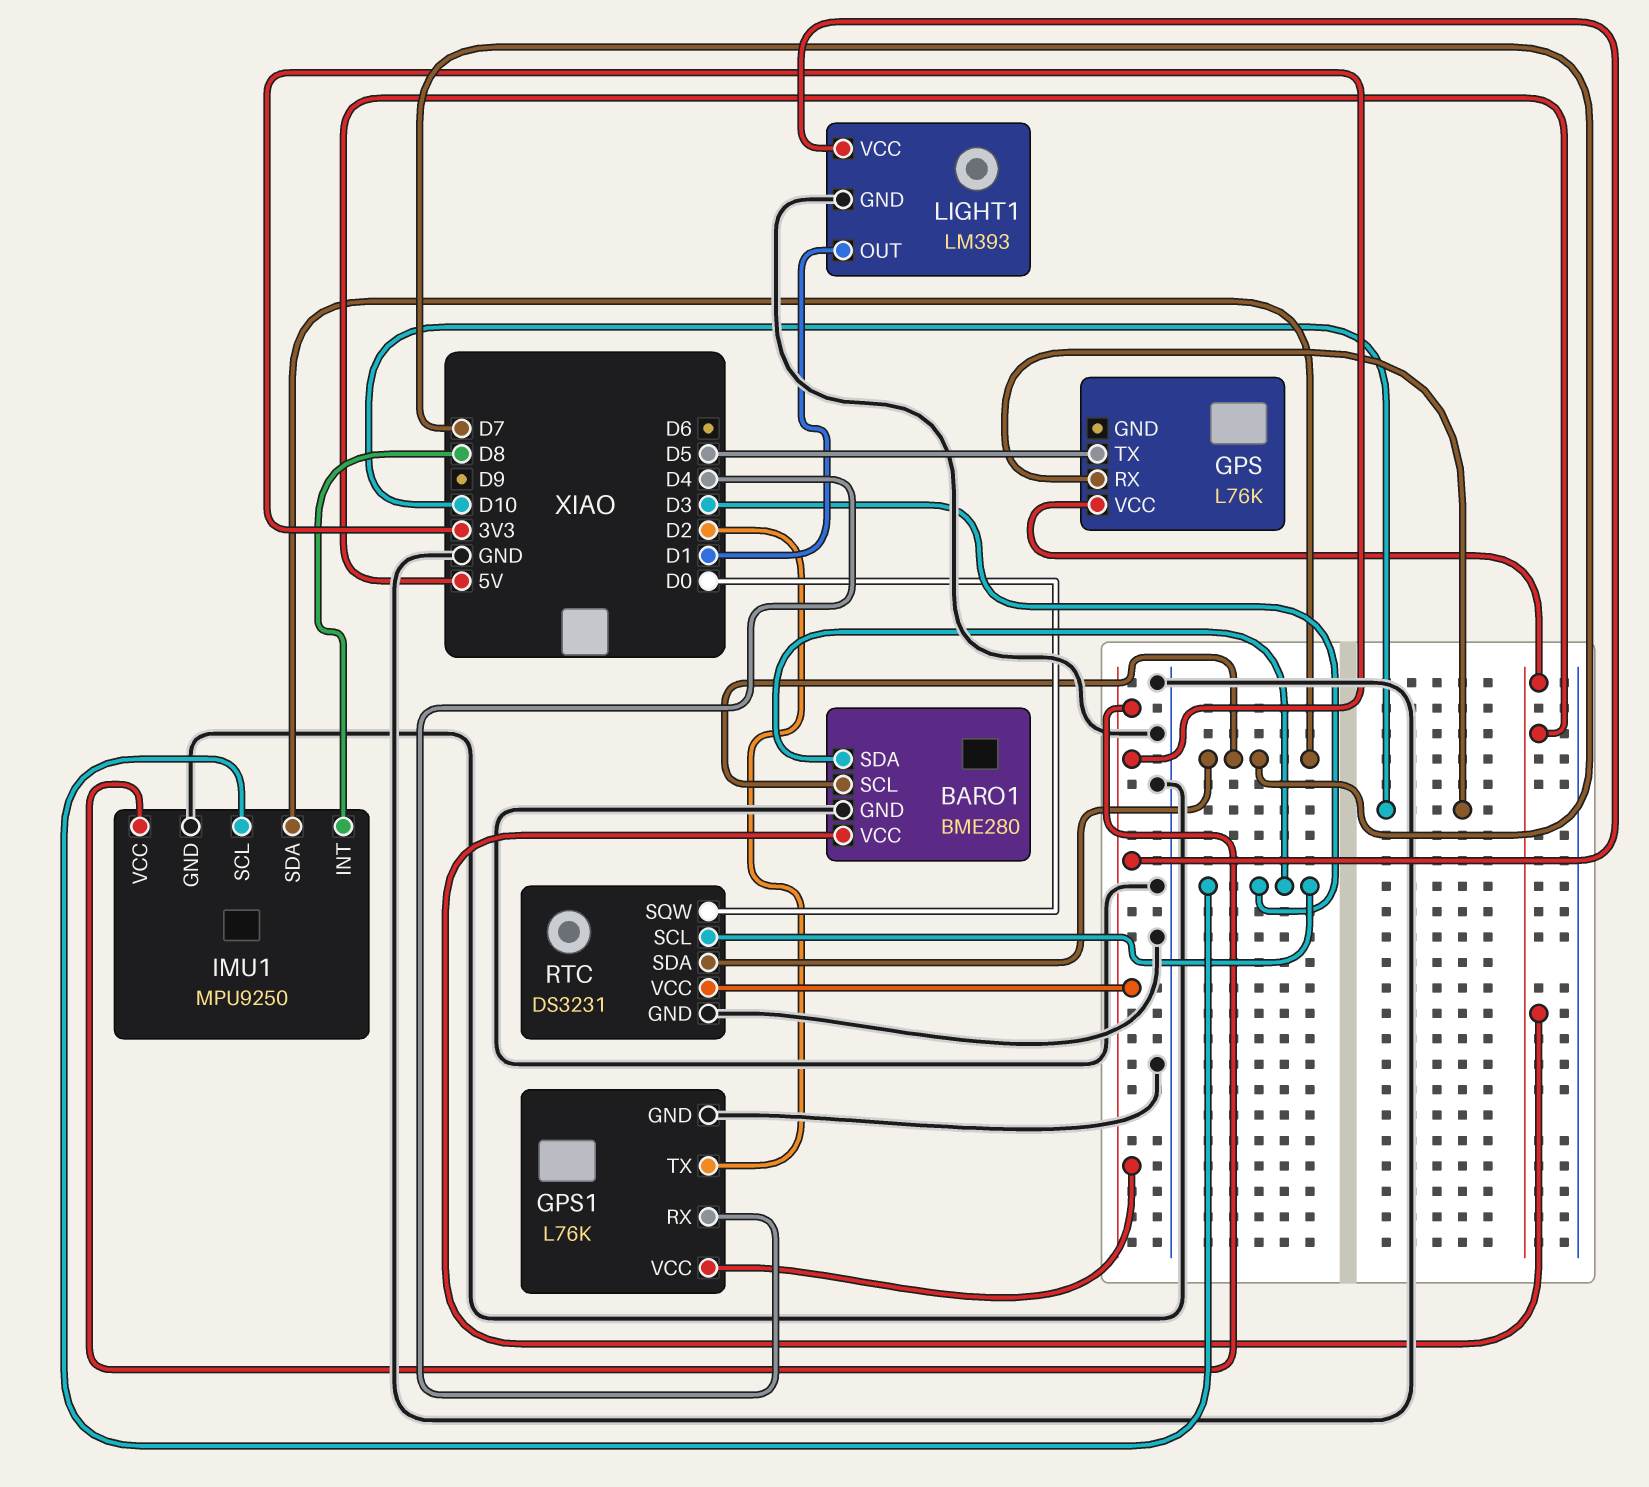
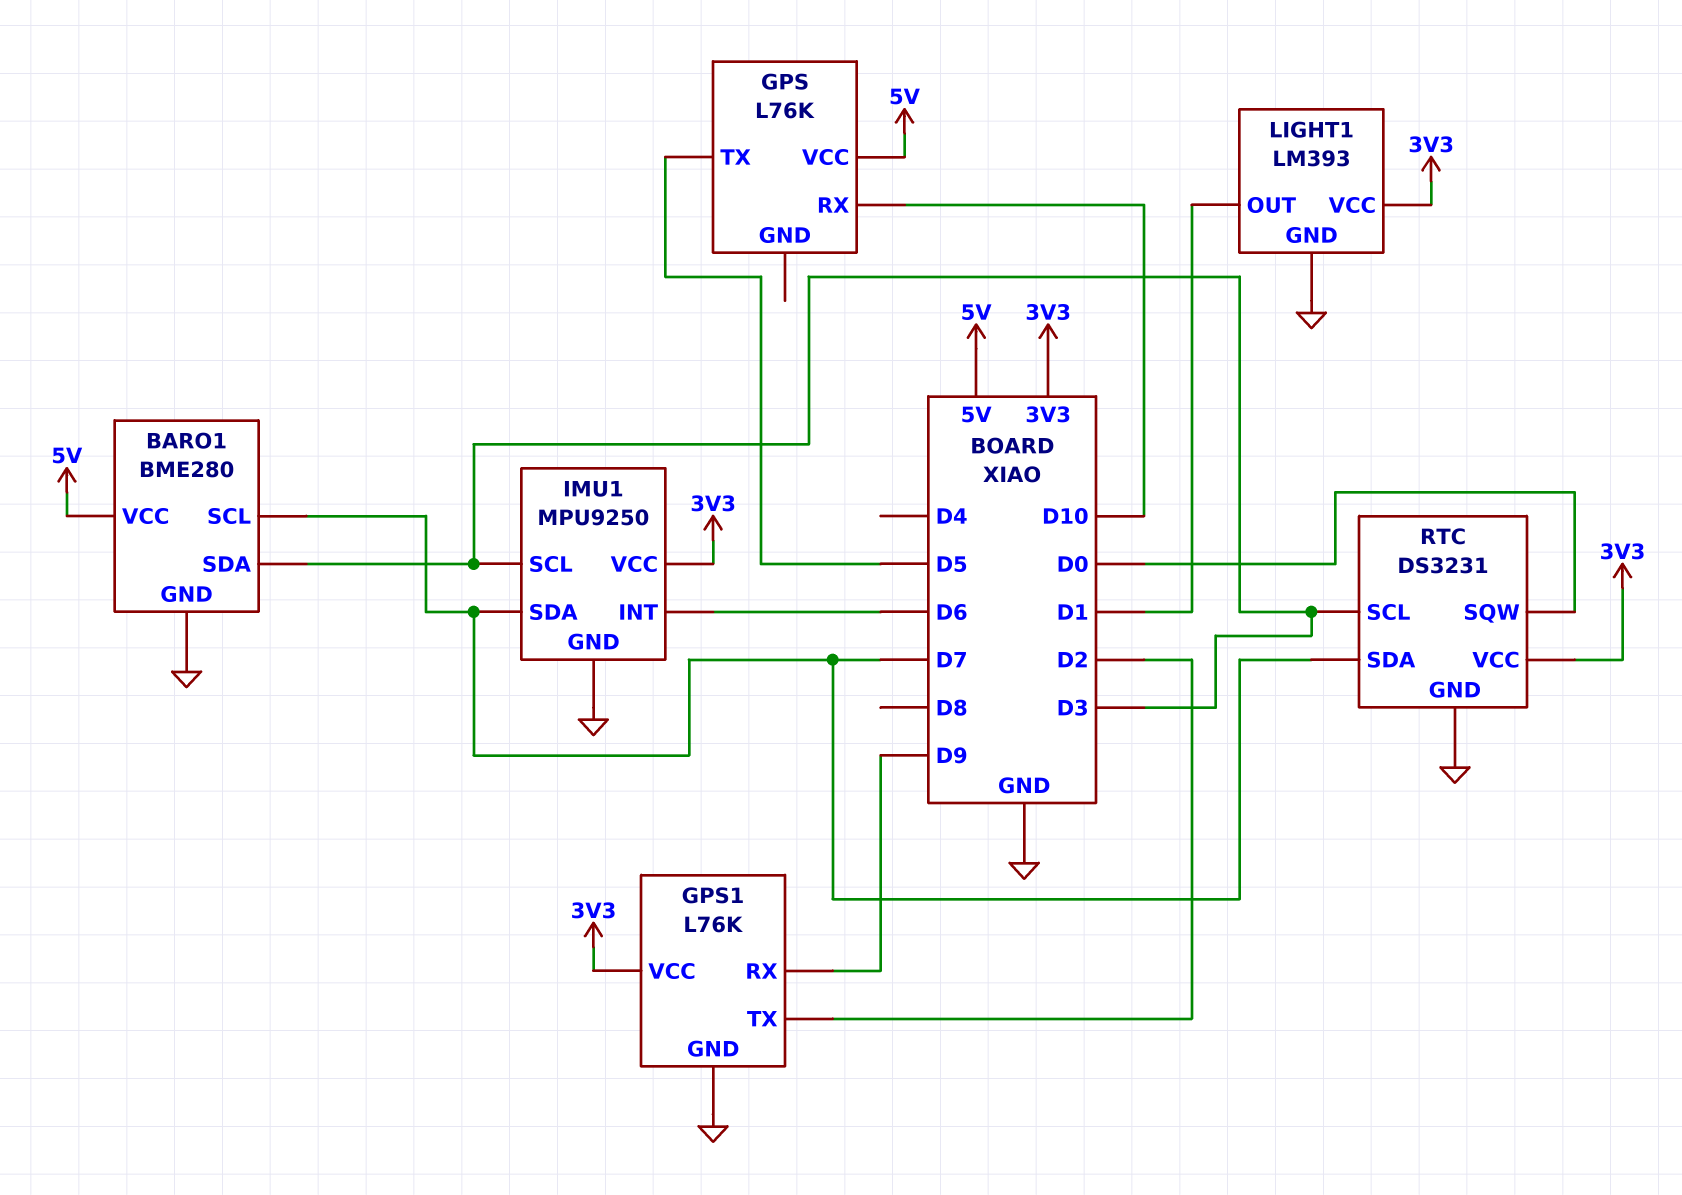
GPS1 pin RX: D4 -> D9
IMU1 pin INT: D8 -> D6

